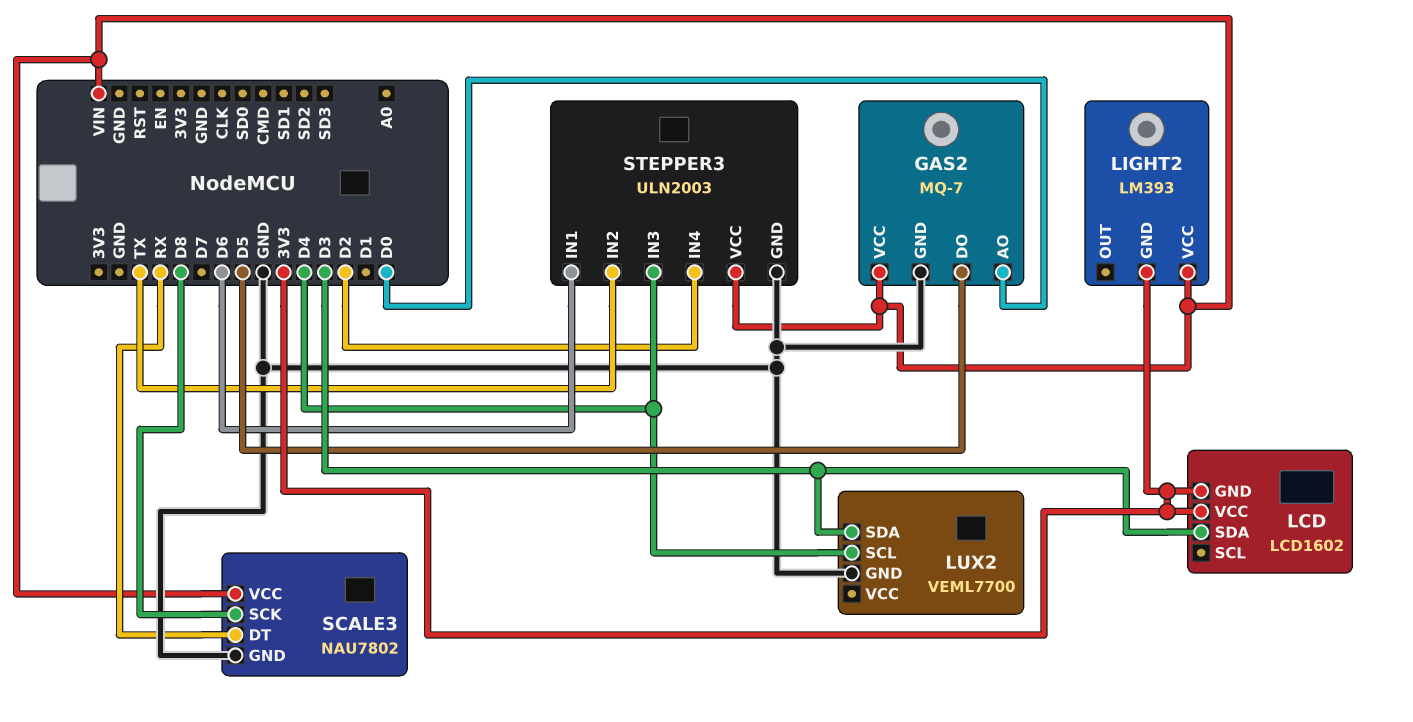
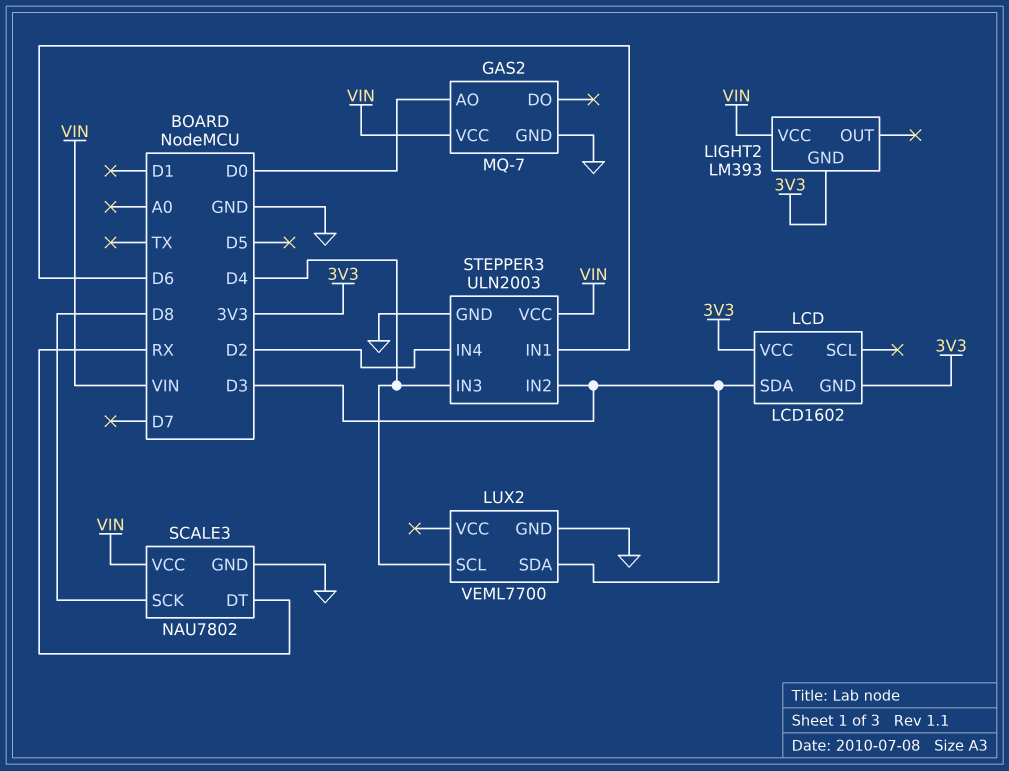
GAS2 pin DO: D5 -> none
STEPPER3 pin IN2: TX -> D3

